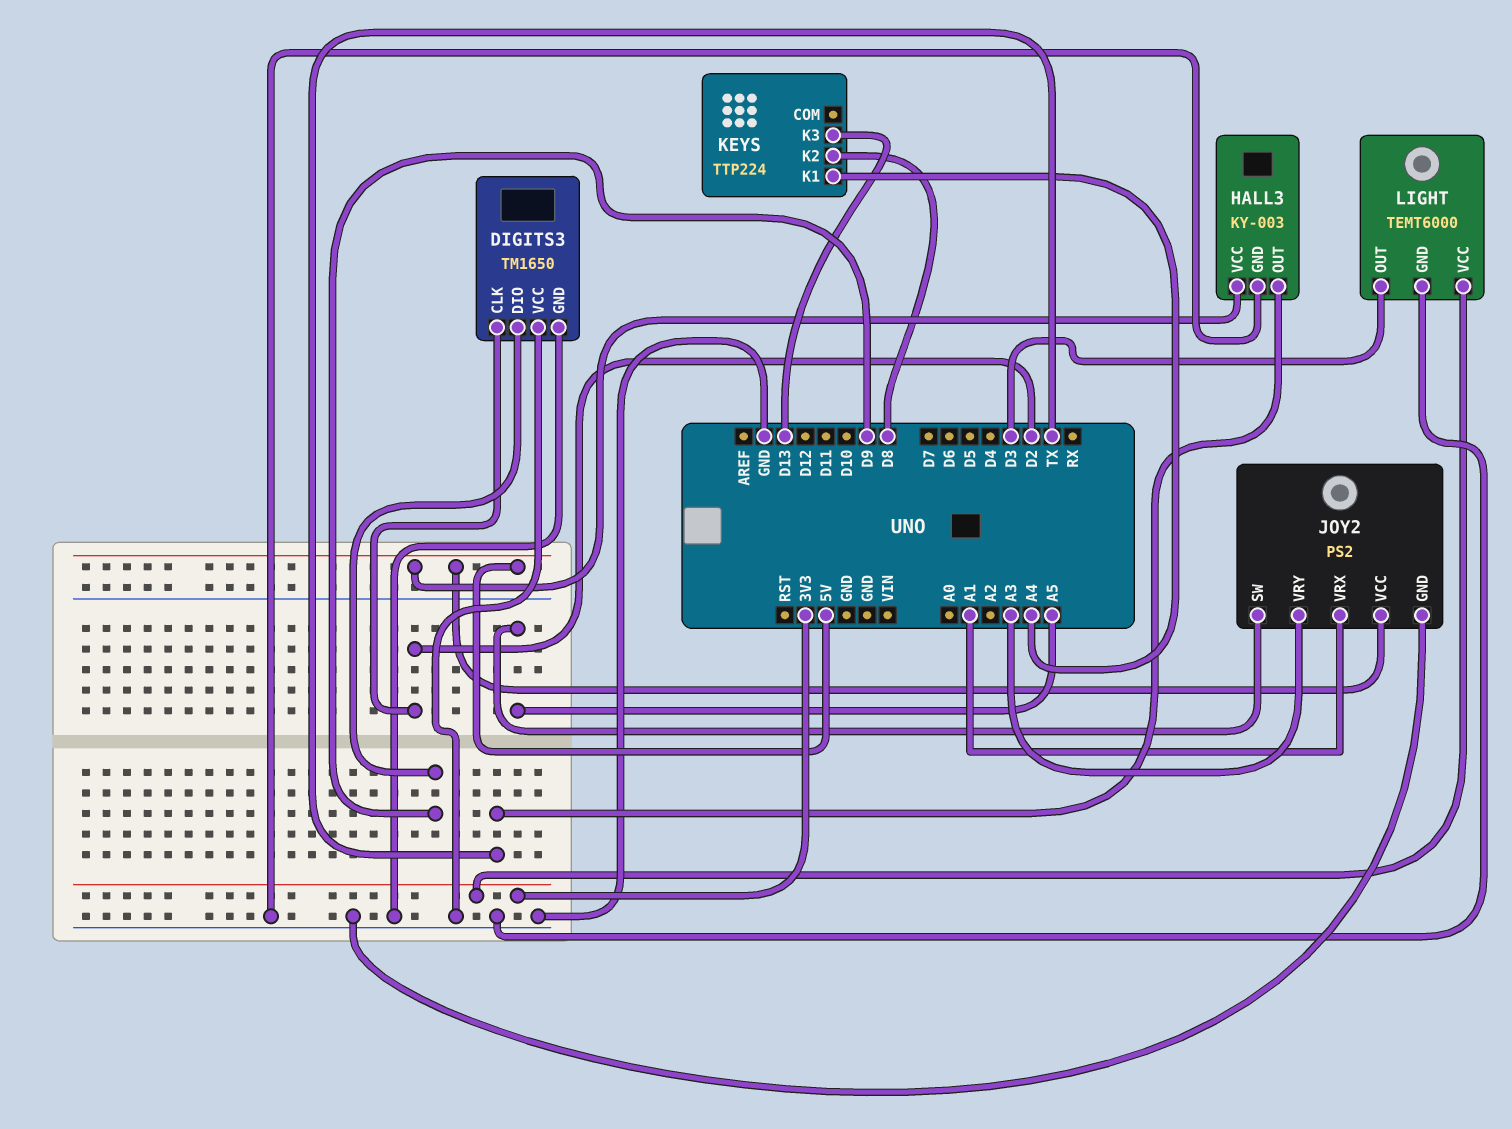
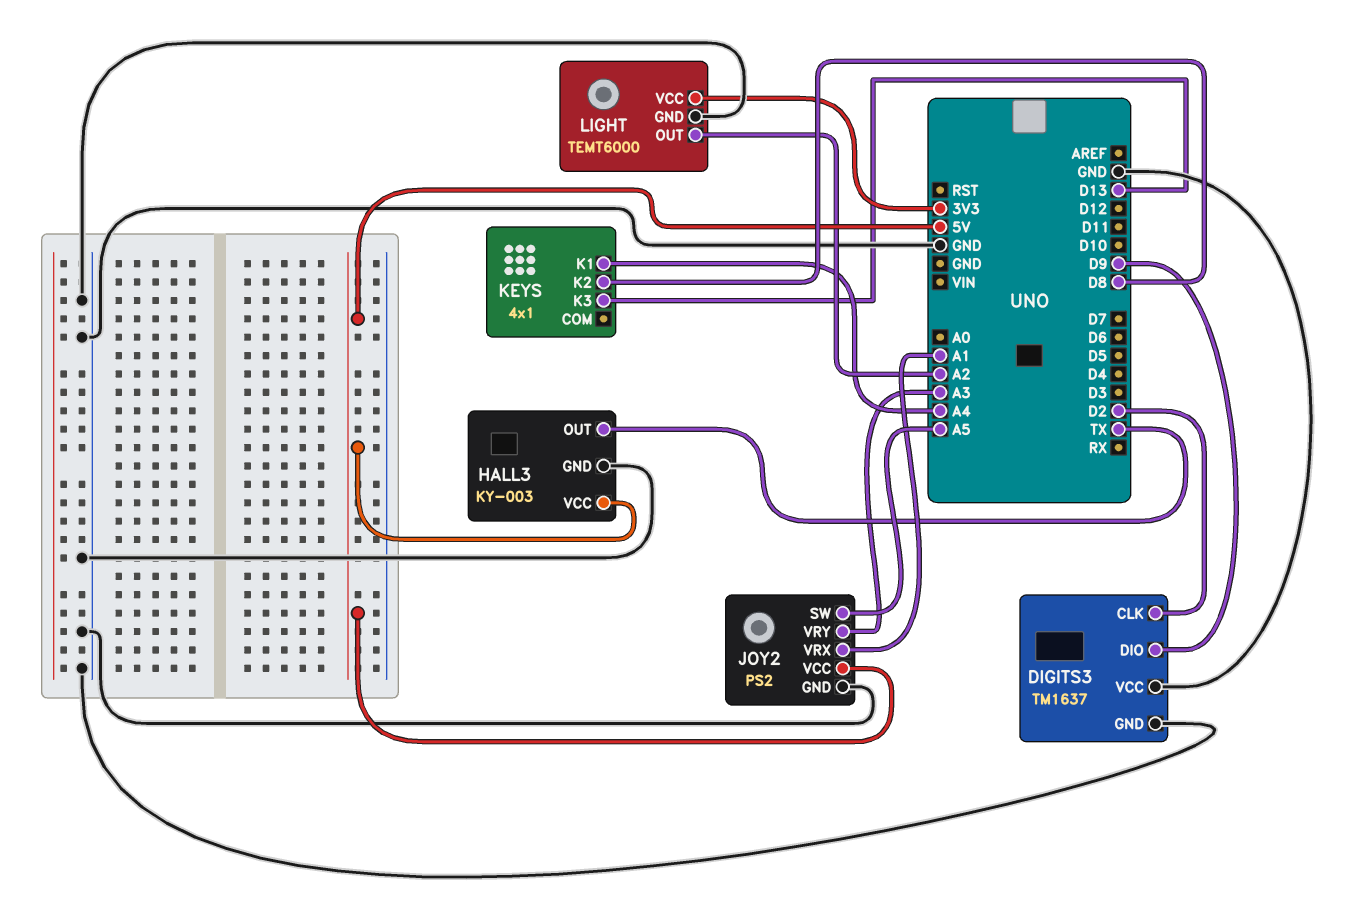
DIGITS3: TM1650 -> TM1637
KEYS: TTP224 -> 4x1
LIGHT pin OUT: D3 -> A2

